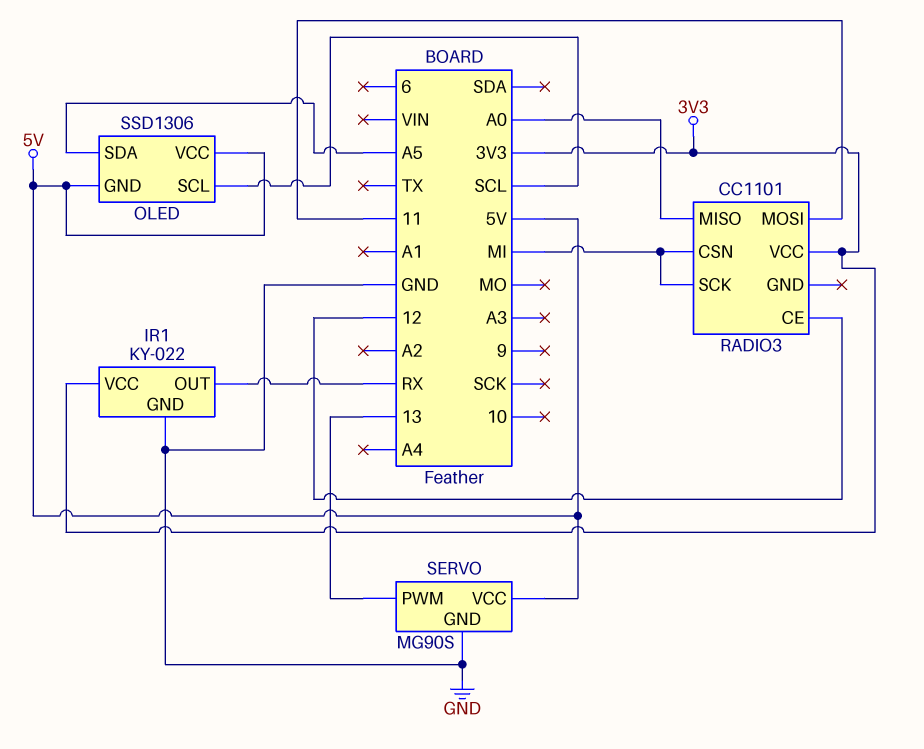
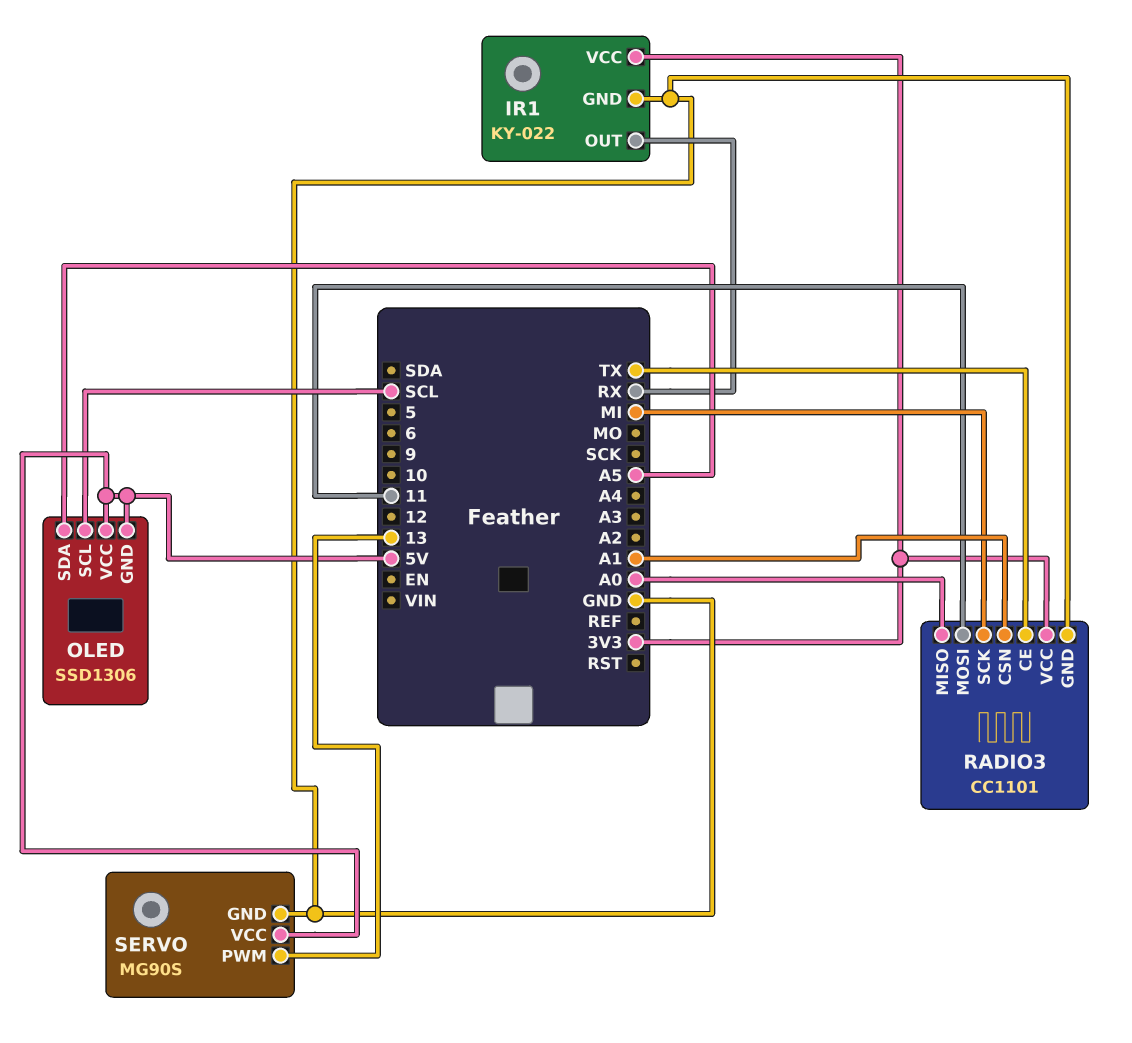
RADIO3 pin CE: 12 -> TX
RADIO3 pin CSN: MI -> A1
RADIO3 pin GND: none -> GND

